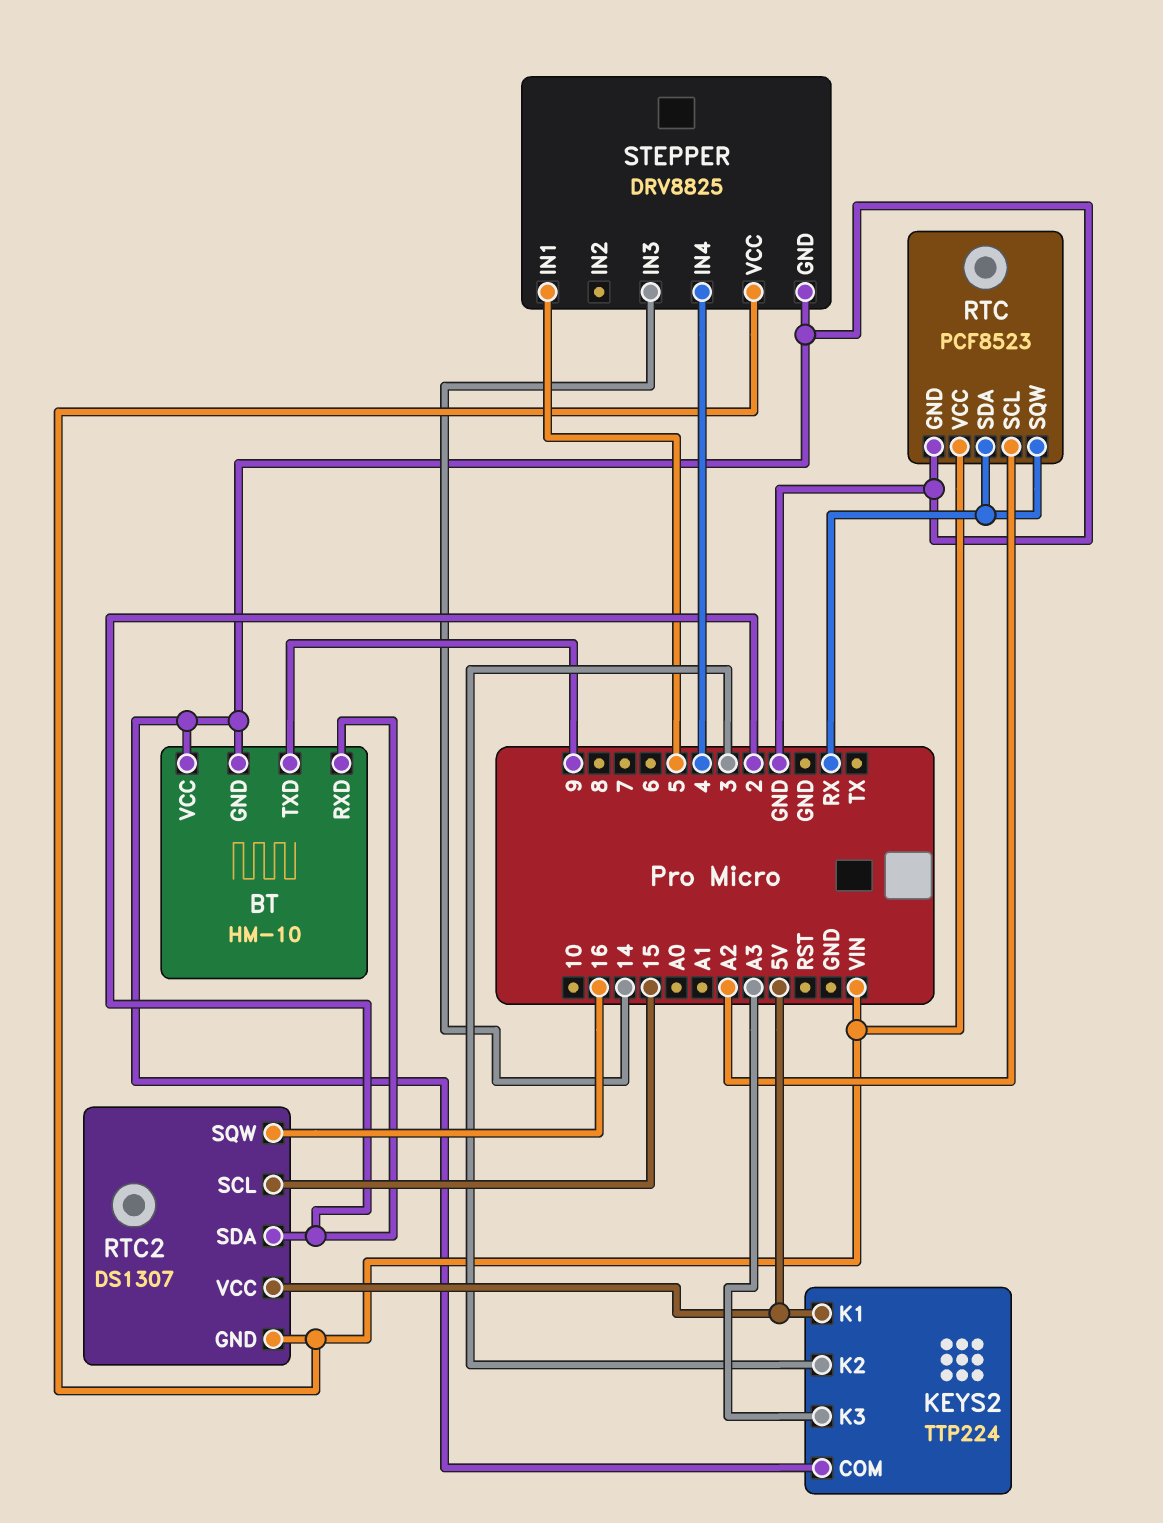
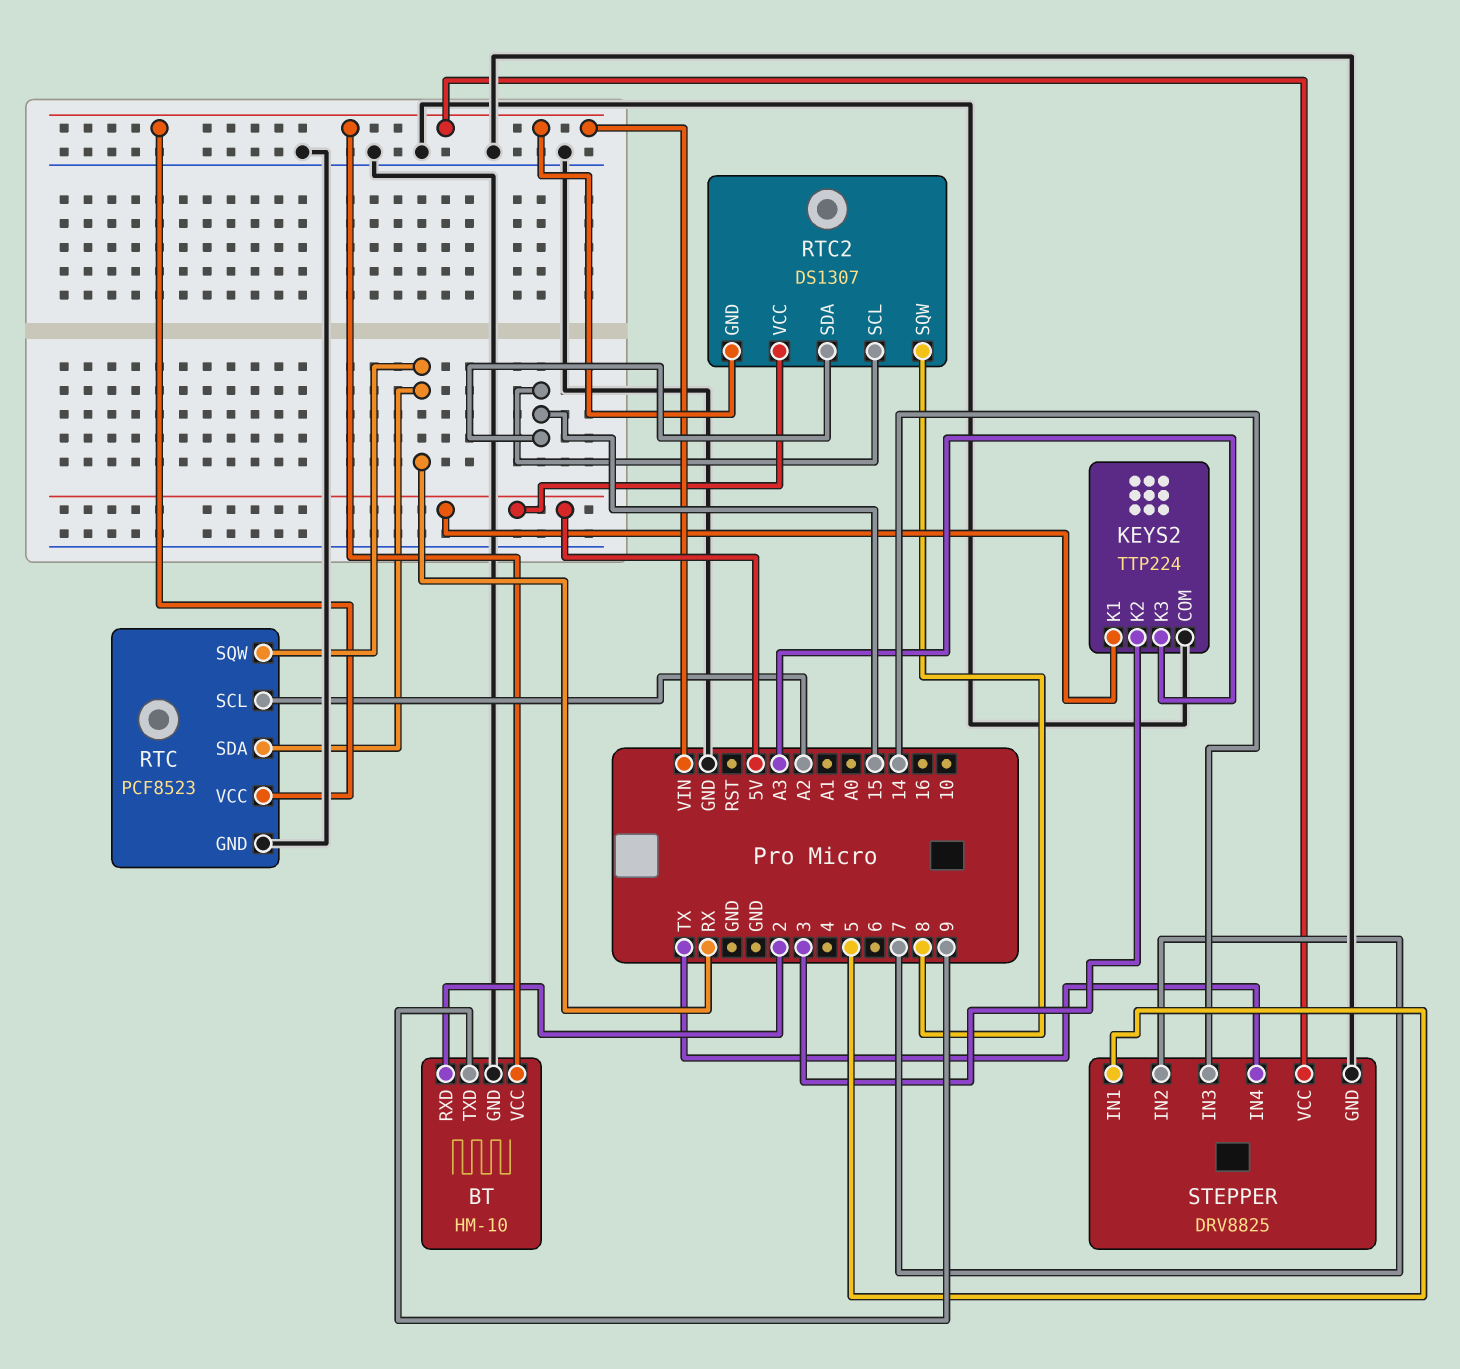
BT pin VCC: GND -> VIN
RTC2 pin SDA: 2 -> 15
RTC2 pin SQW: 16 -> 8
STEPPER pin IN2: none -> 7
STEPPER pin IN4: 4 -> TX

